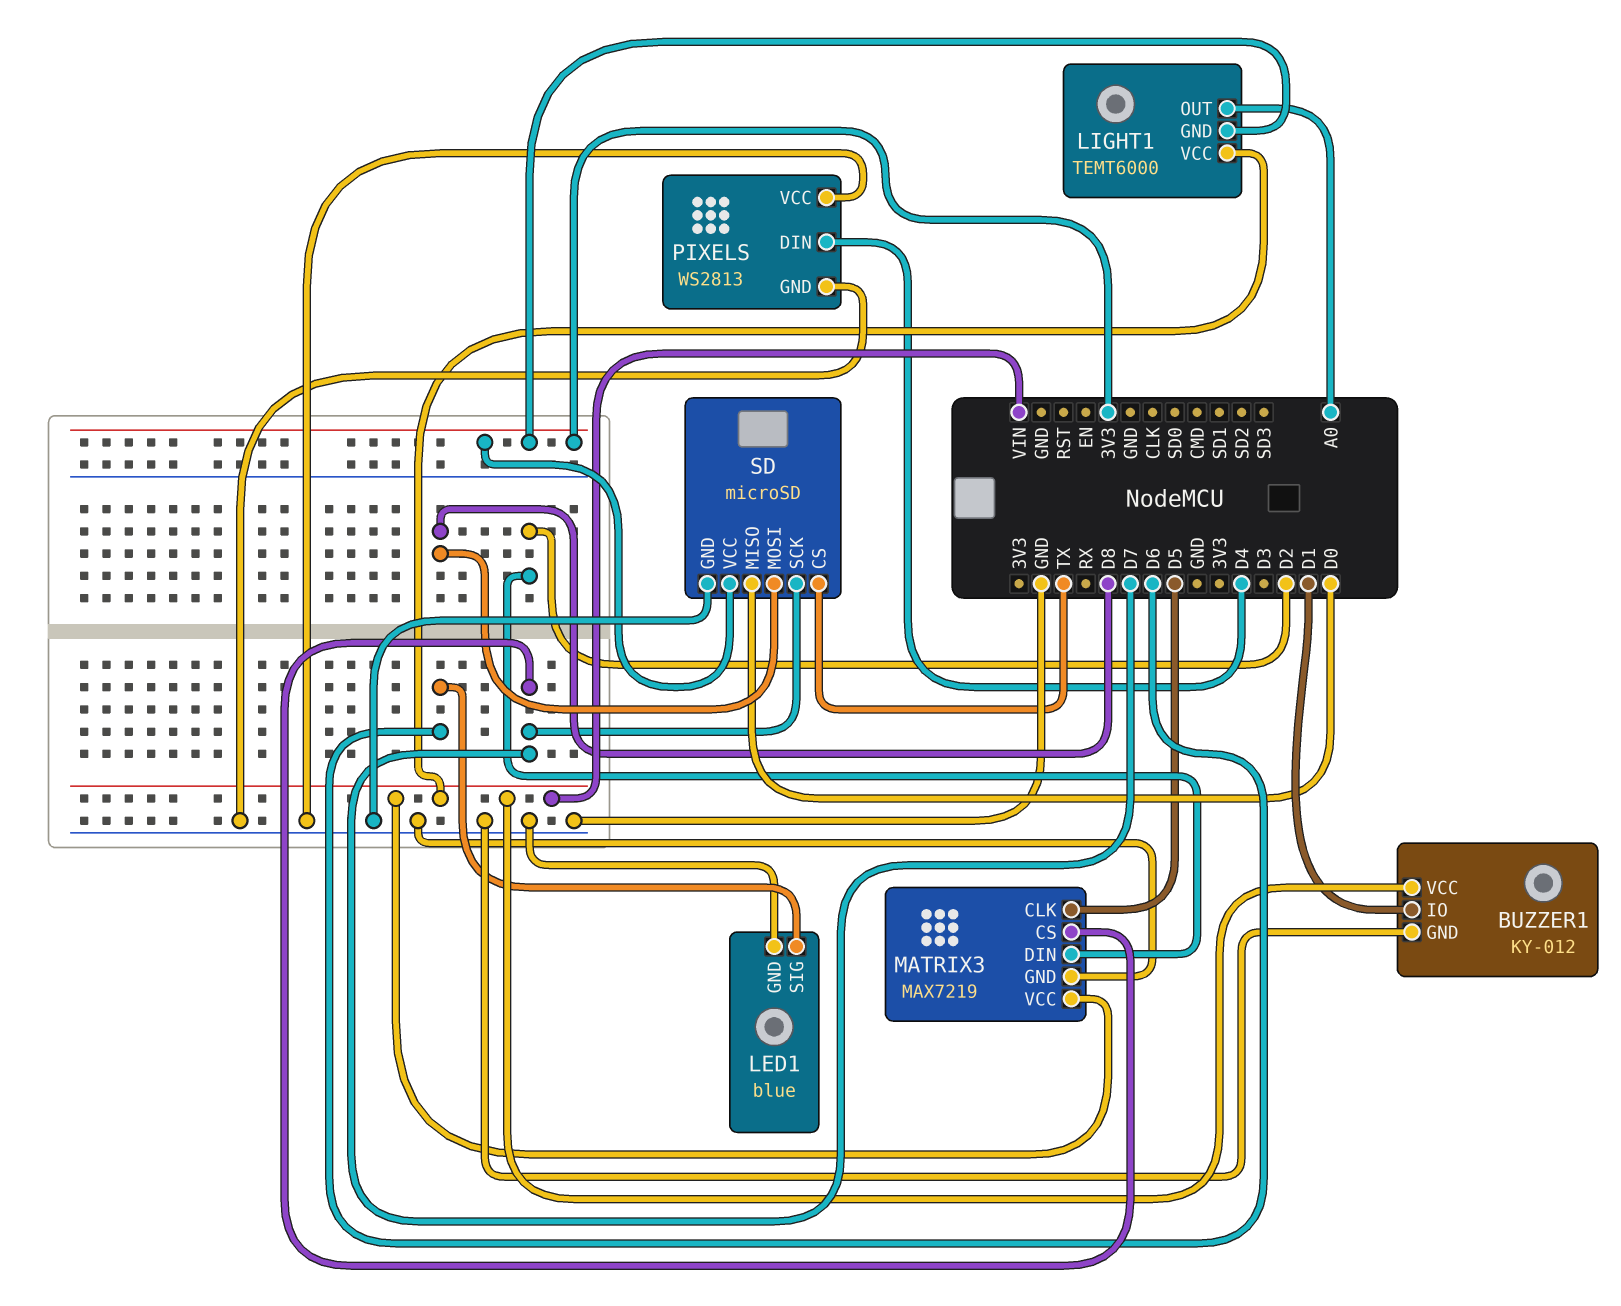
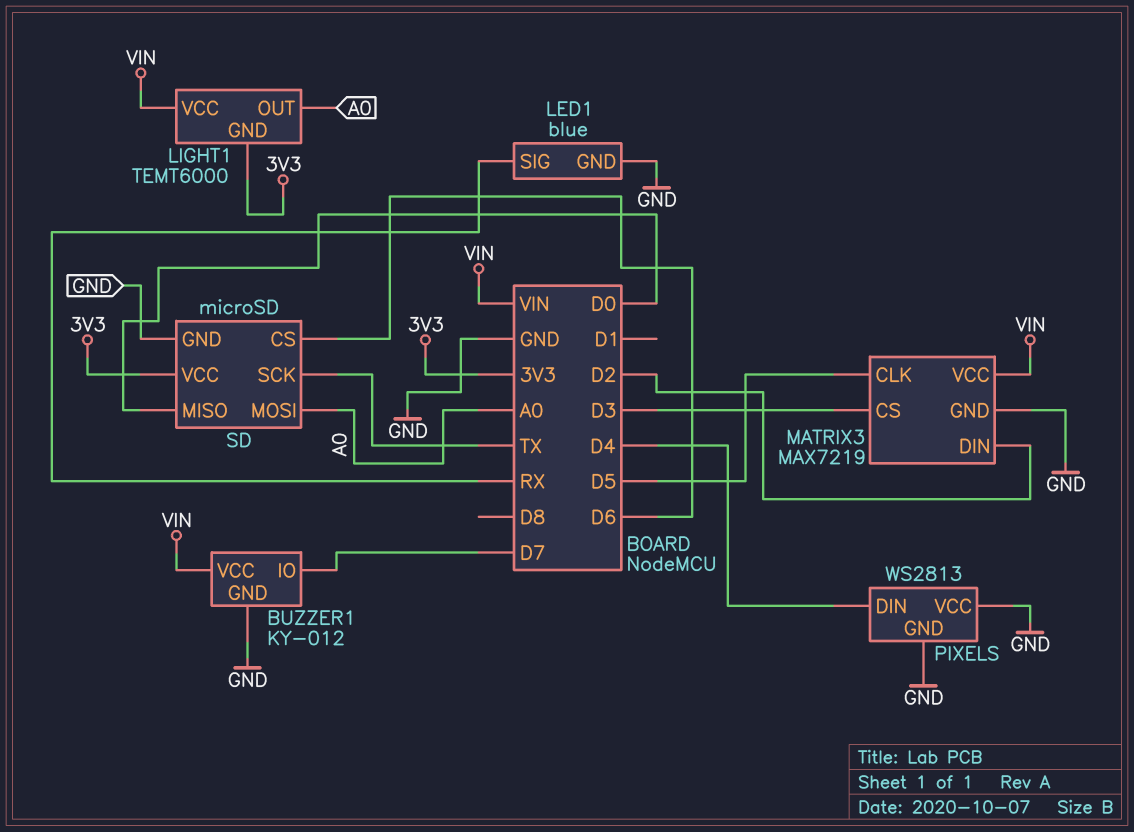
BUZZER1 pin IO: D1 -> D7
LED1 pin SIG: D6 -> RX
MATRIX3 pin CS: D7 -> D3
SD pin CS: TX -> D6
SD pin MOSI: D8 -> A0
SD pin SCK: D7 -> TX

